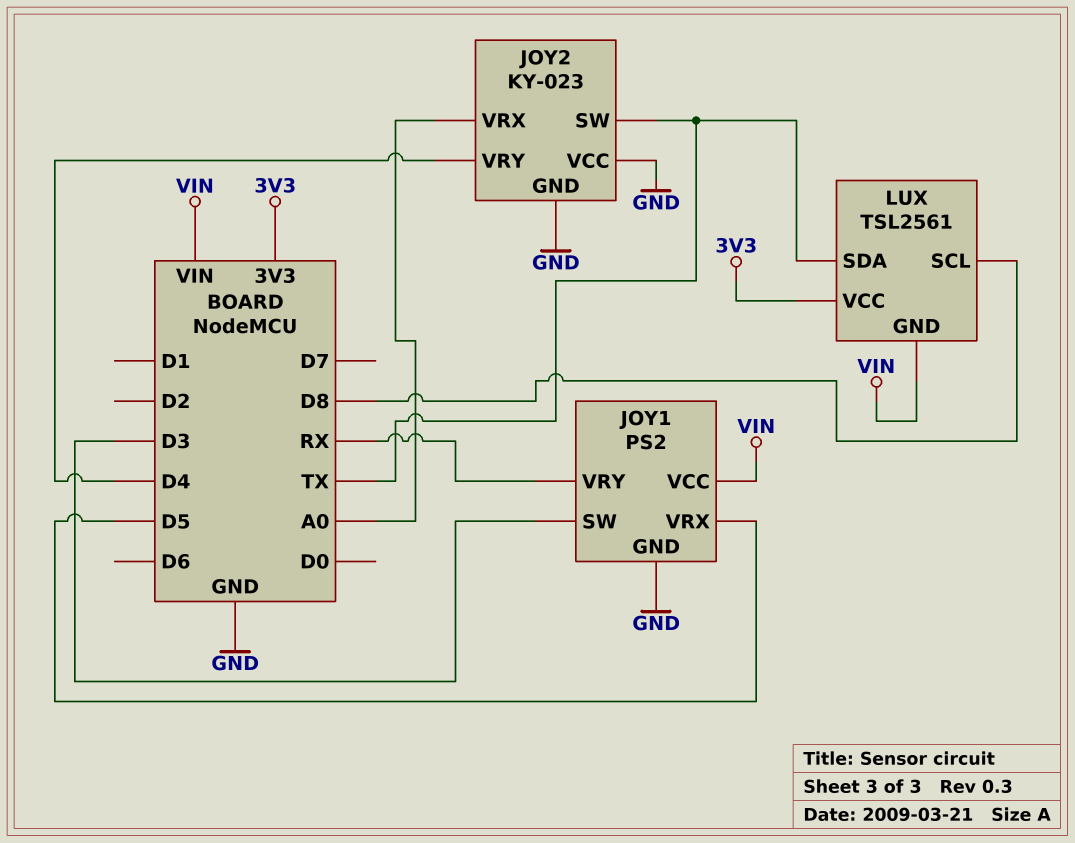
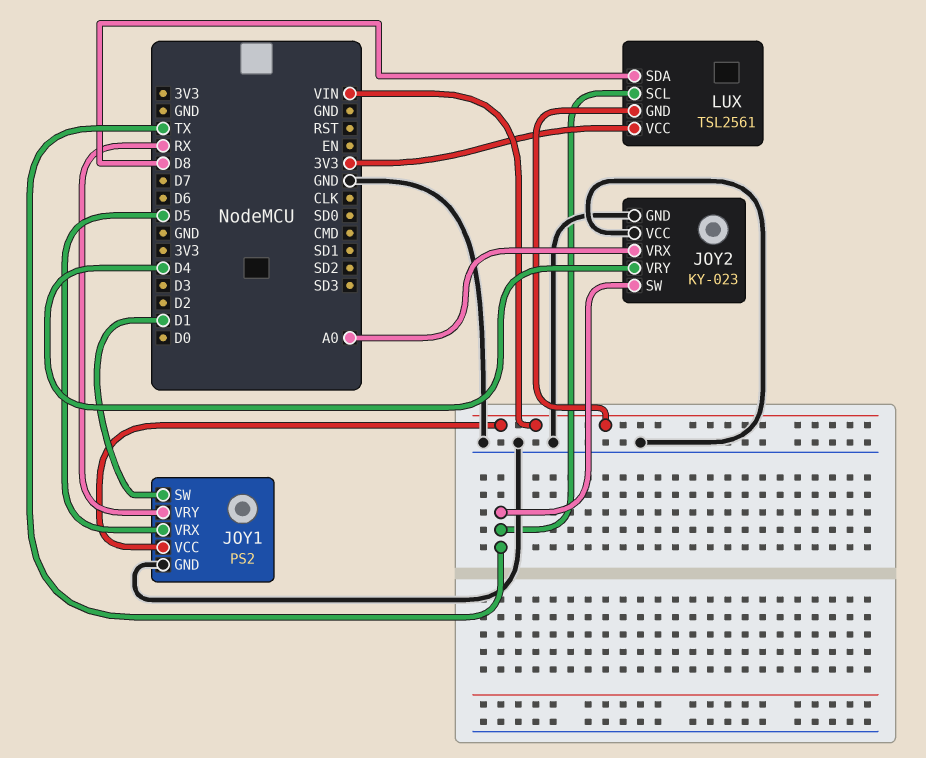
JOY1 pin SW: D3 -> D1
LUX pin SCL: D8 -> TX
LUX pin SDA: TX -> D8

